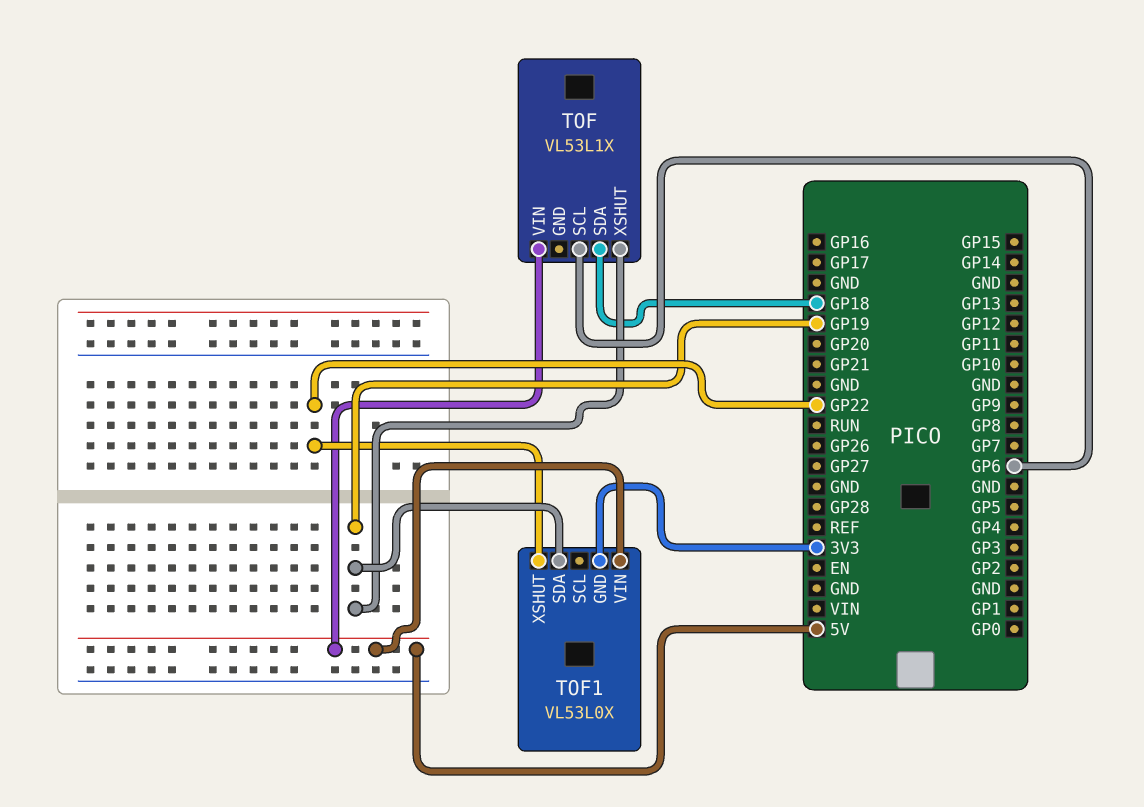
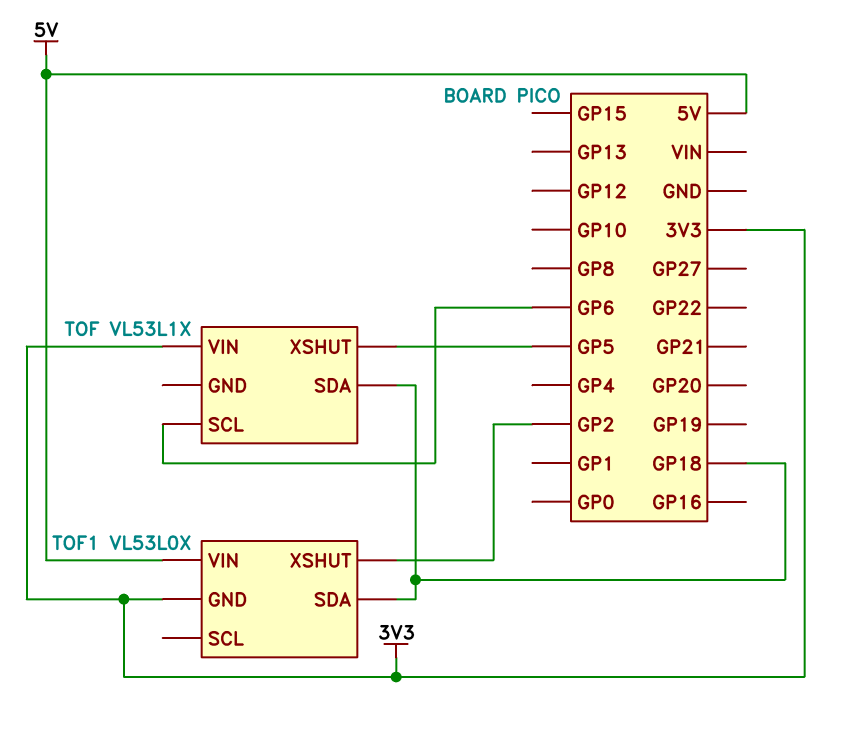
TOF pin VIN: 5V -> 3V3
TOF pin XSHUT: GP19 -> GP5
TOF1 pin SDA: GP19 -> GP18
TOF1 pin XSHUT: GP22 -> GP2

